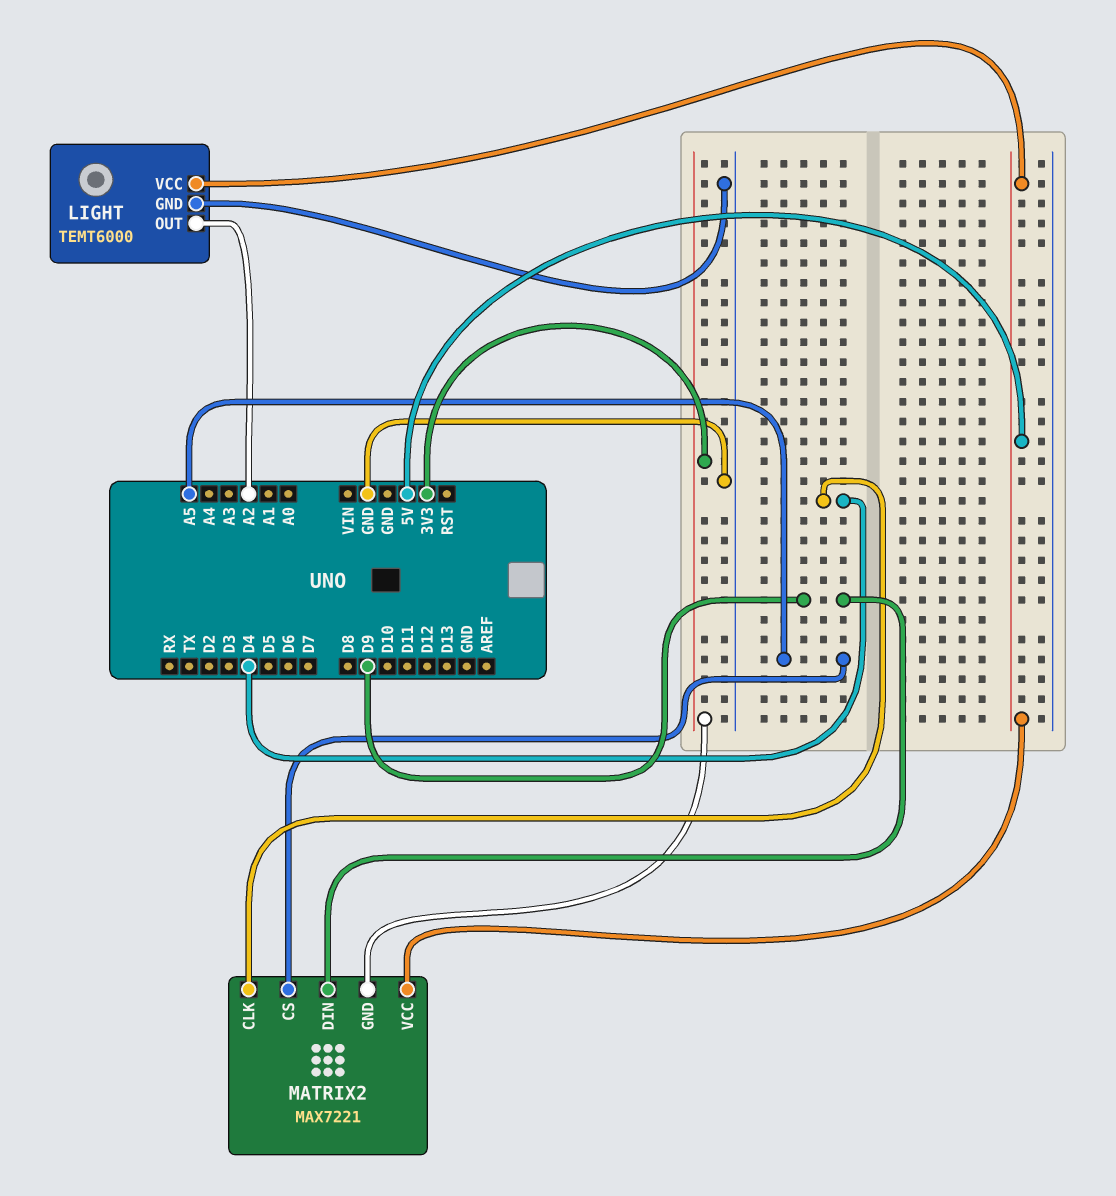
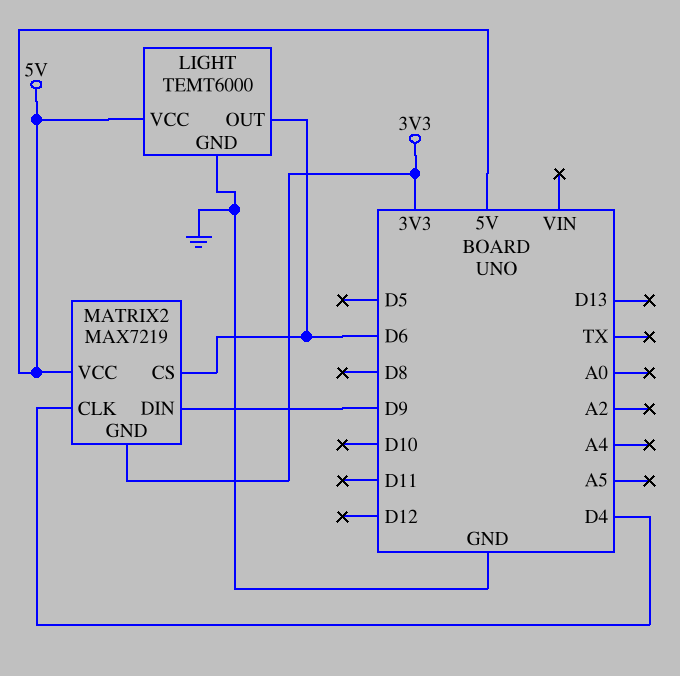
LIGHT pin OUT: A2 -> D6
MATRIX2: MAX7221 -> MAX7219
MATRIX2 pin CS: A5 -> D6

